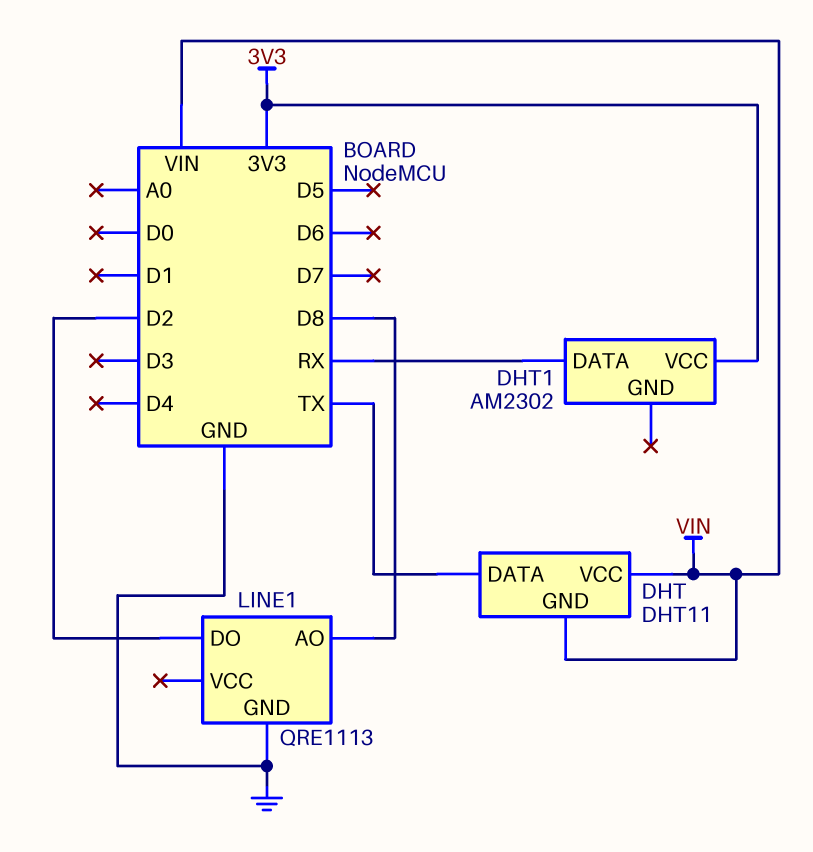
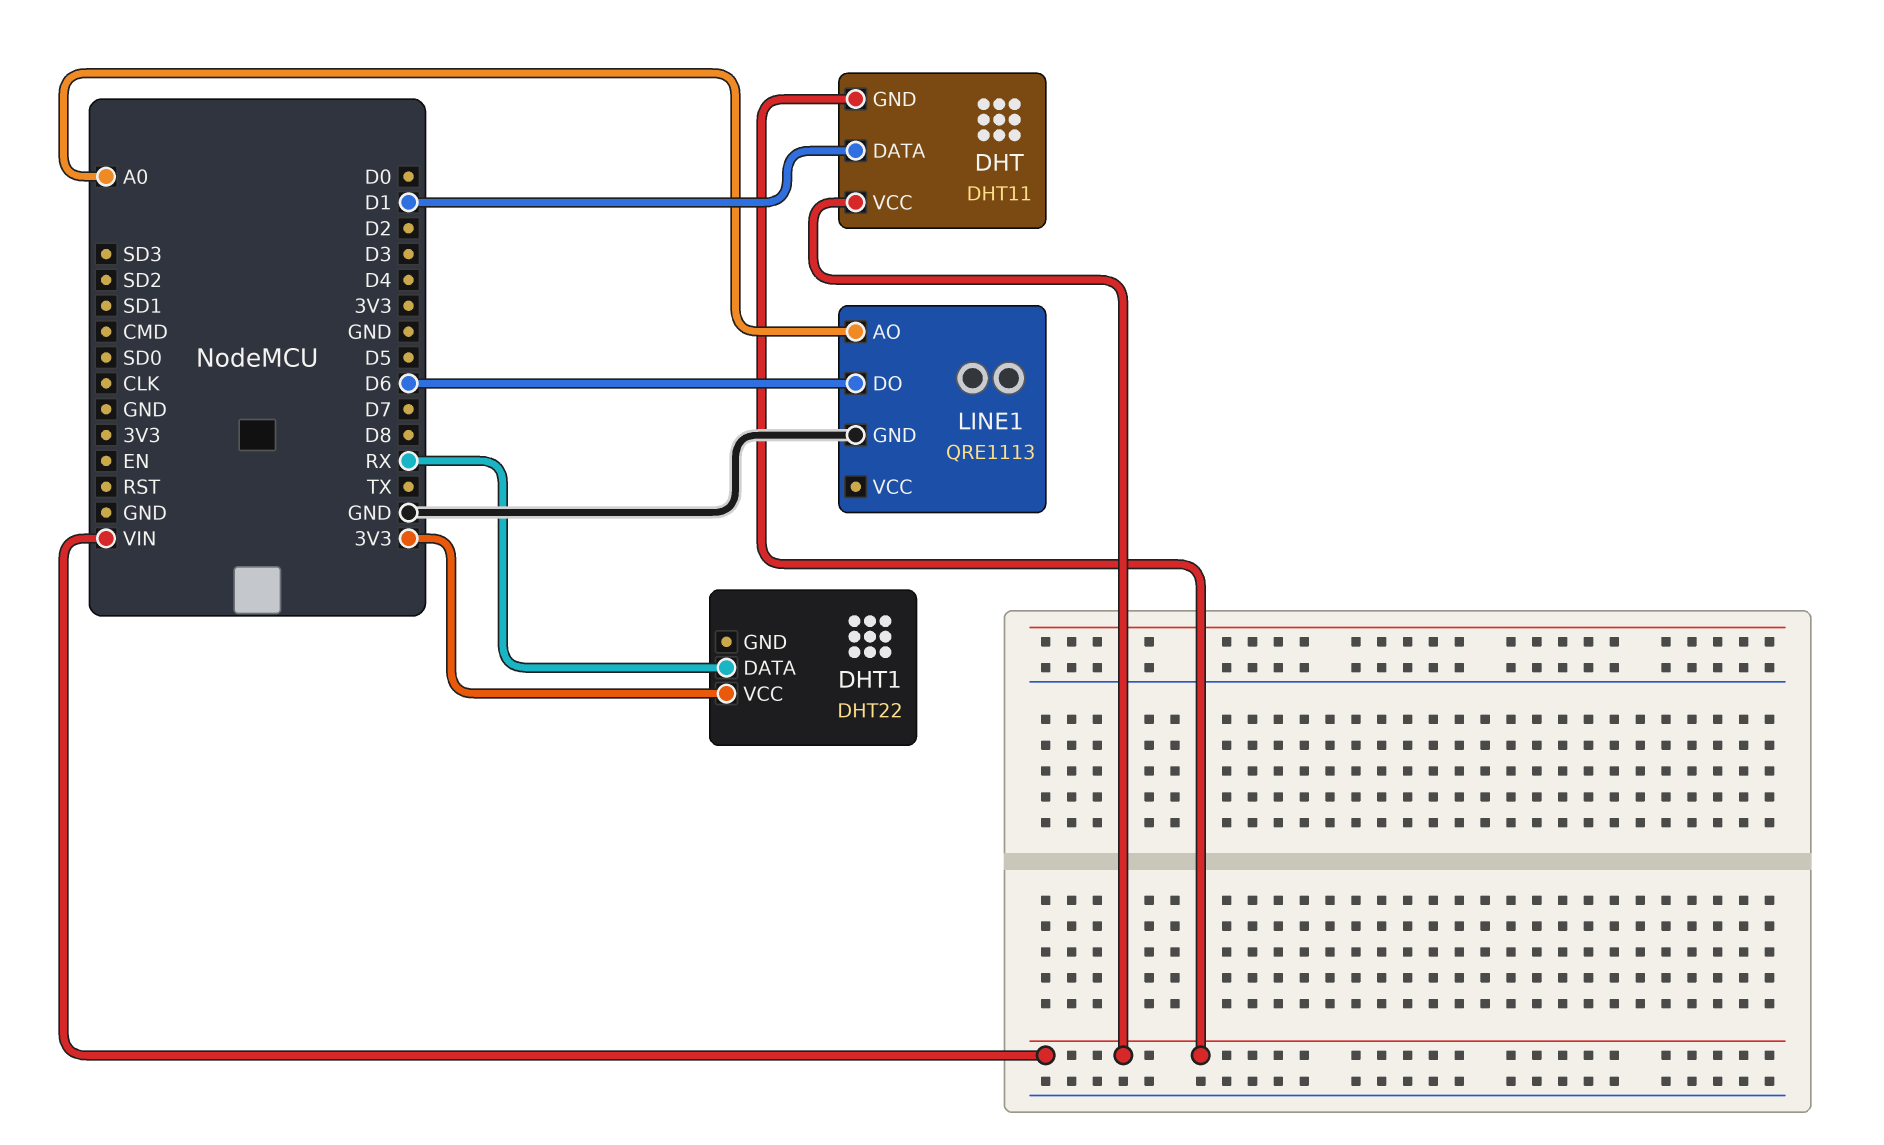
DHT pin DATA: TX -> D1
DHT1: AM2302 -> DHT22
LINE1 pin AO: D8 -> A0
LINE1 pin DO: D2 -> D6

